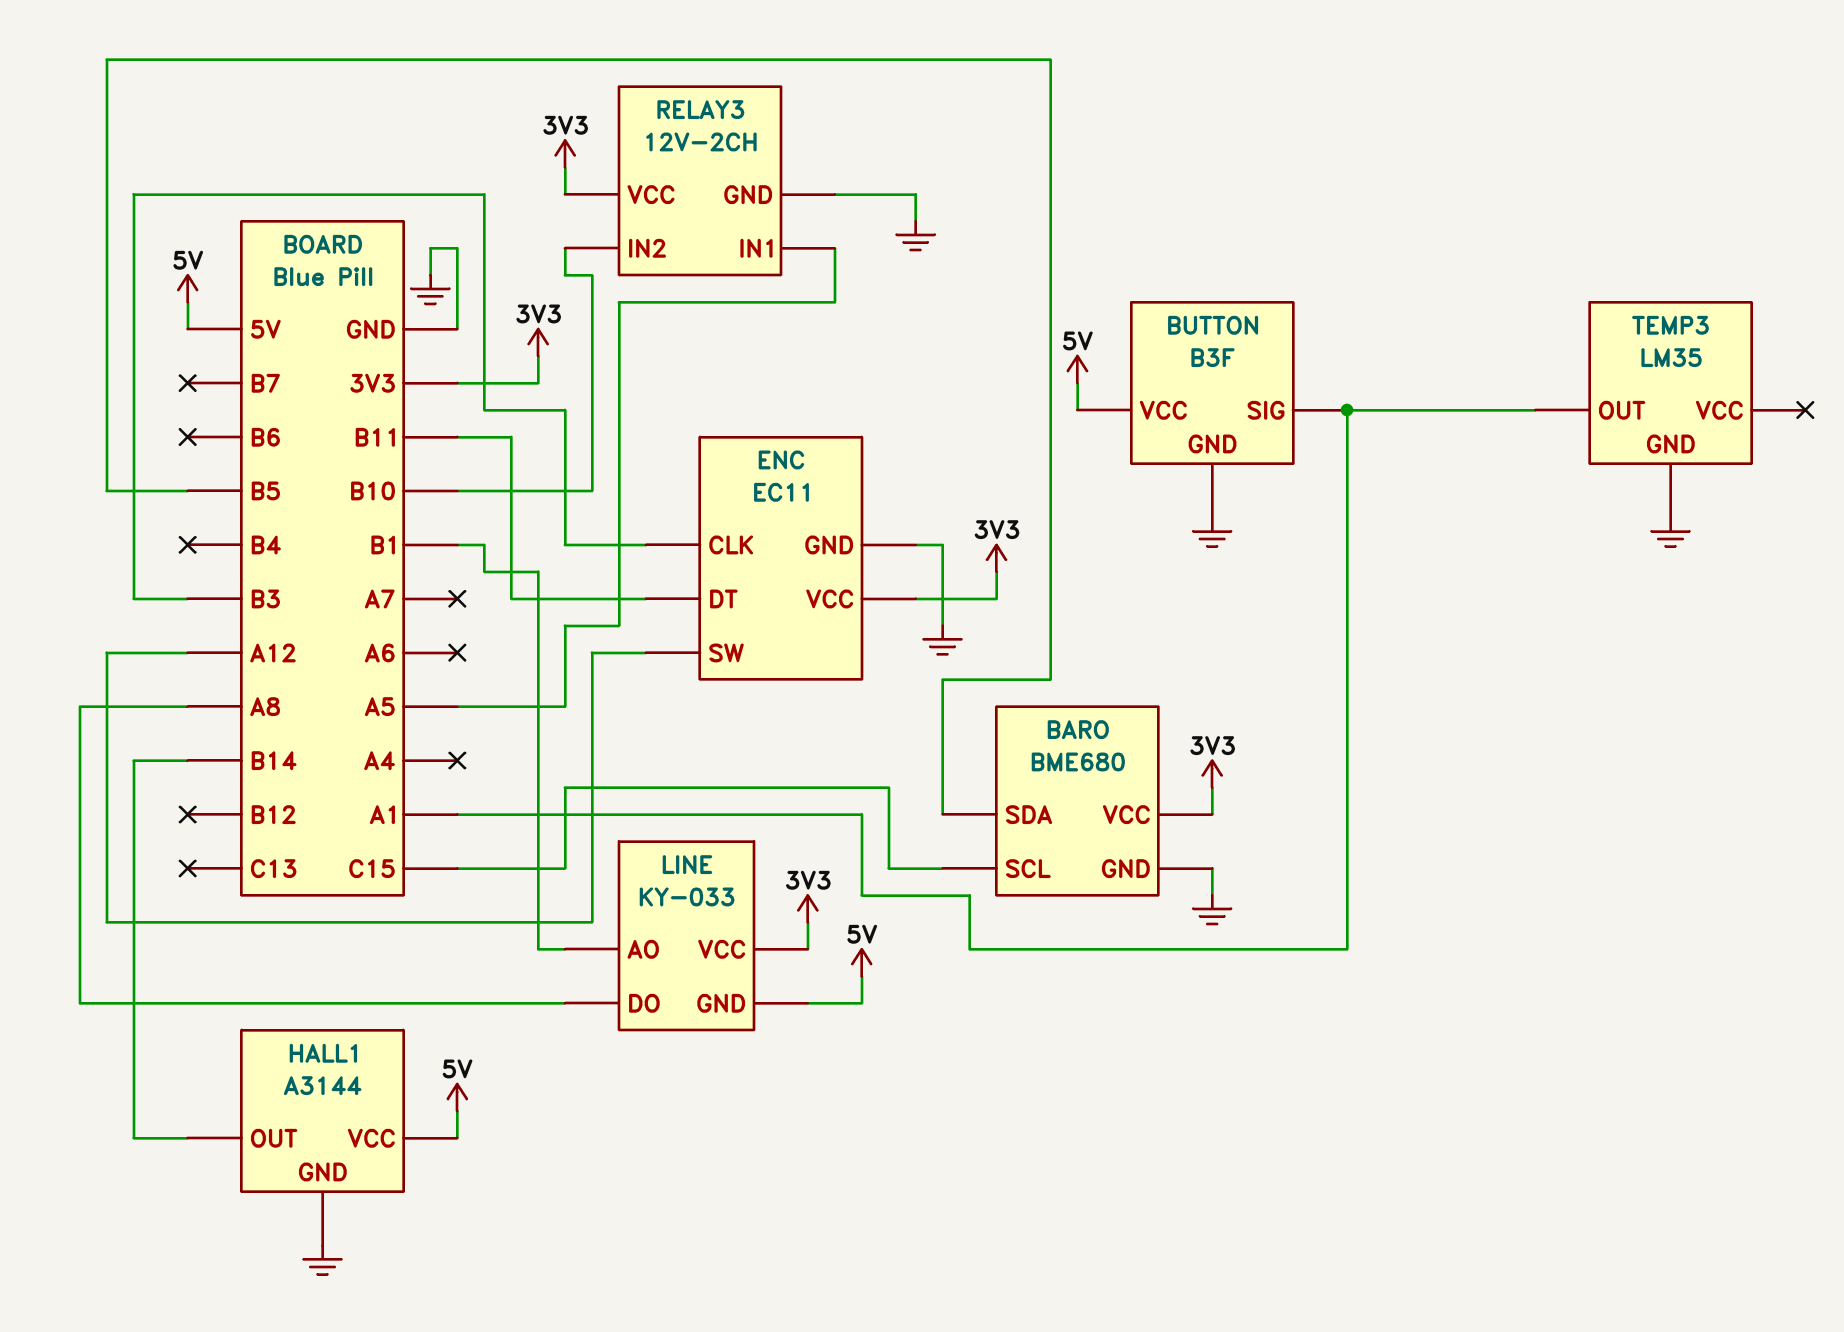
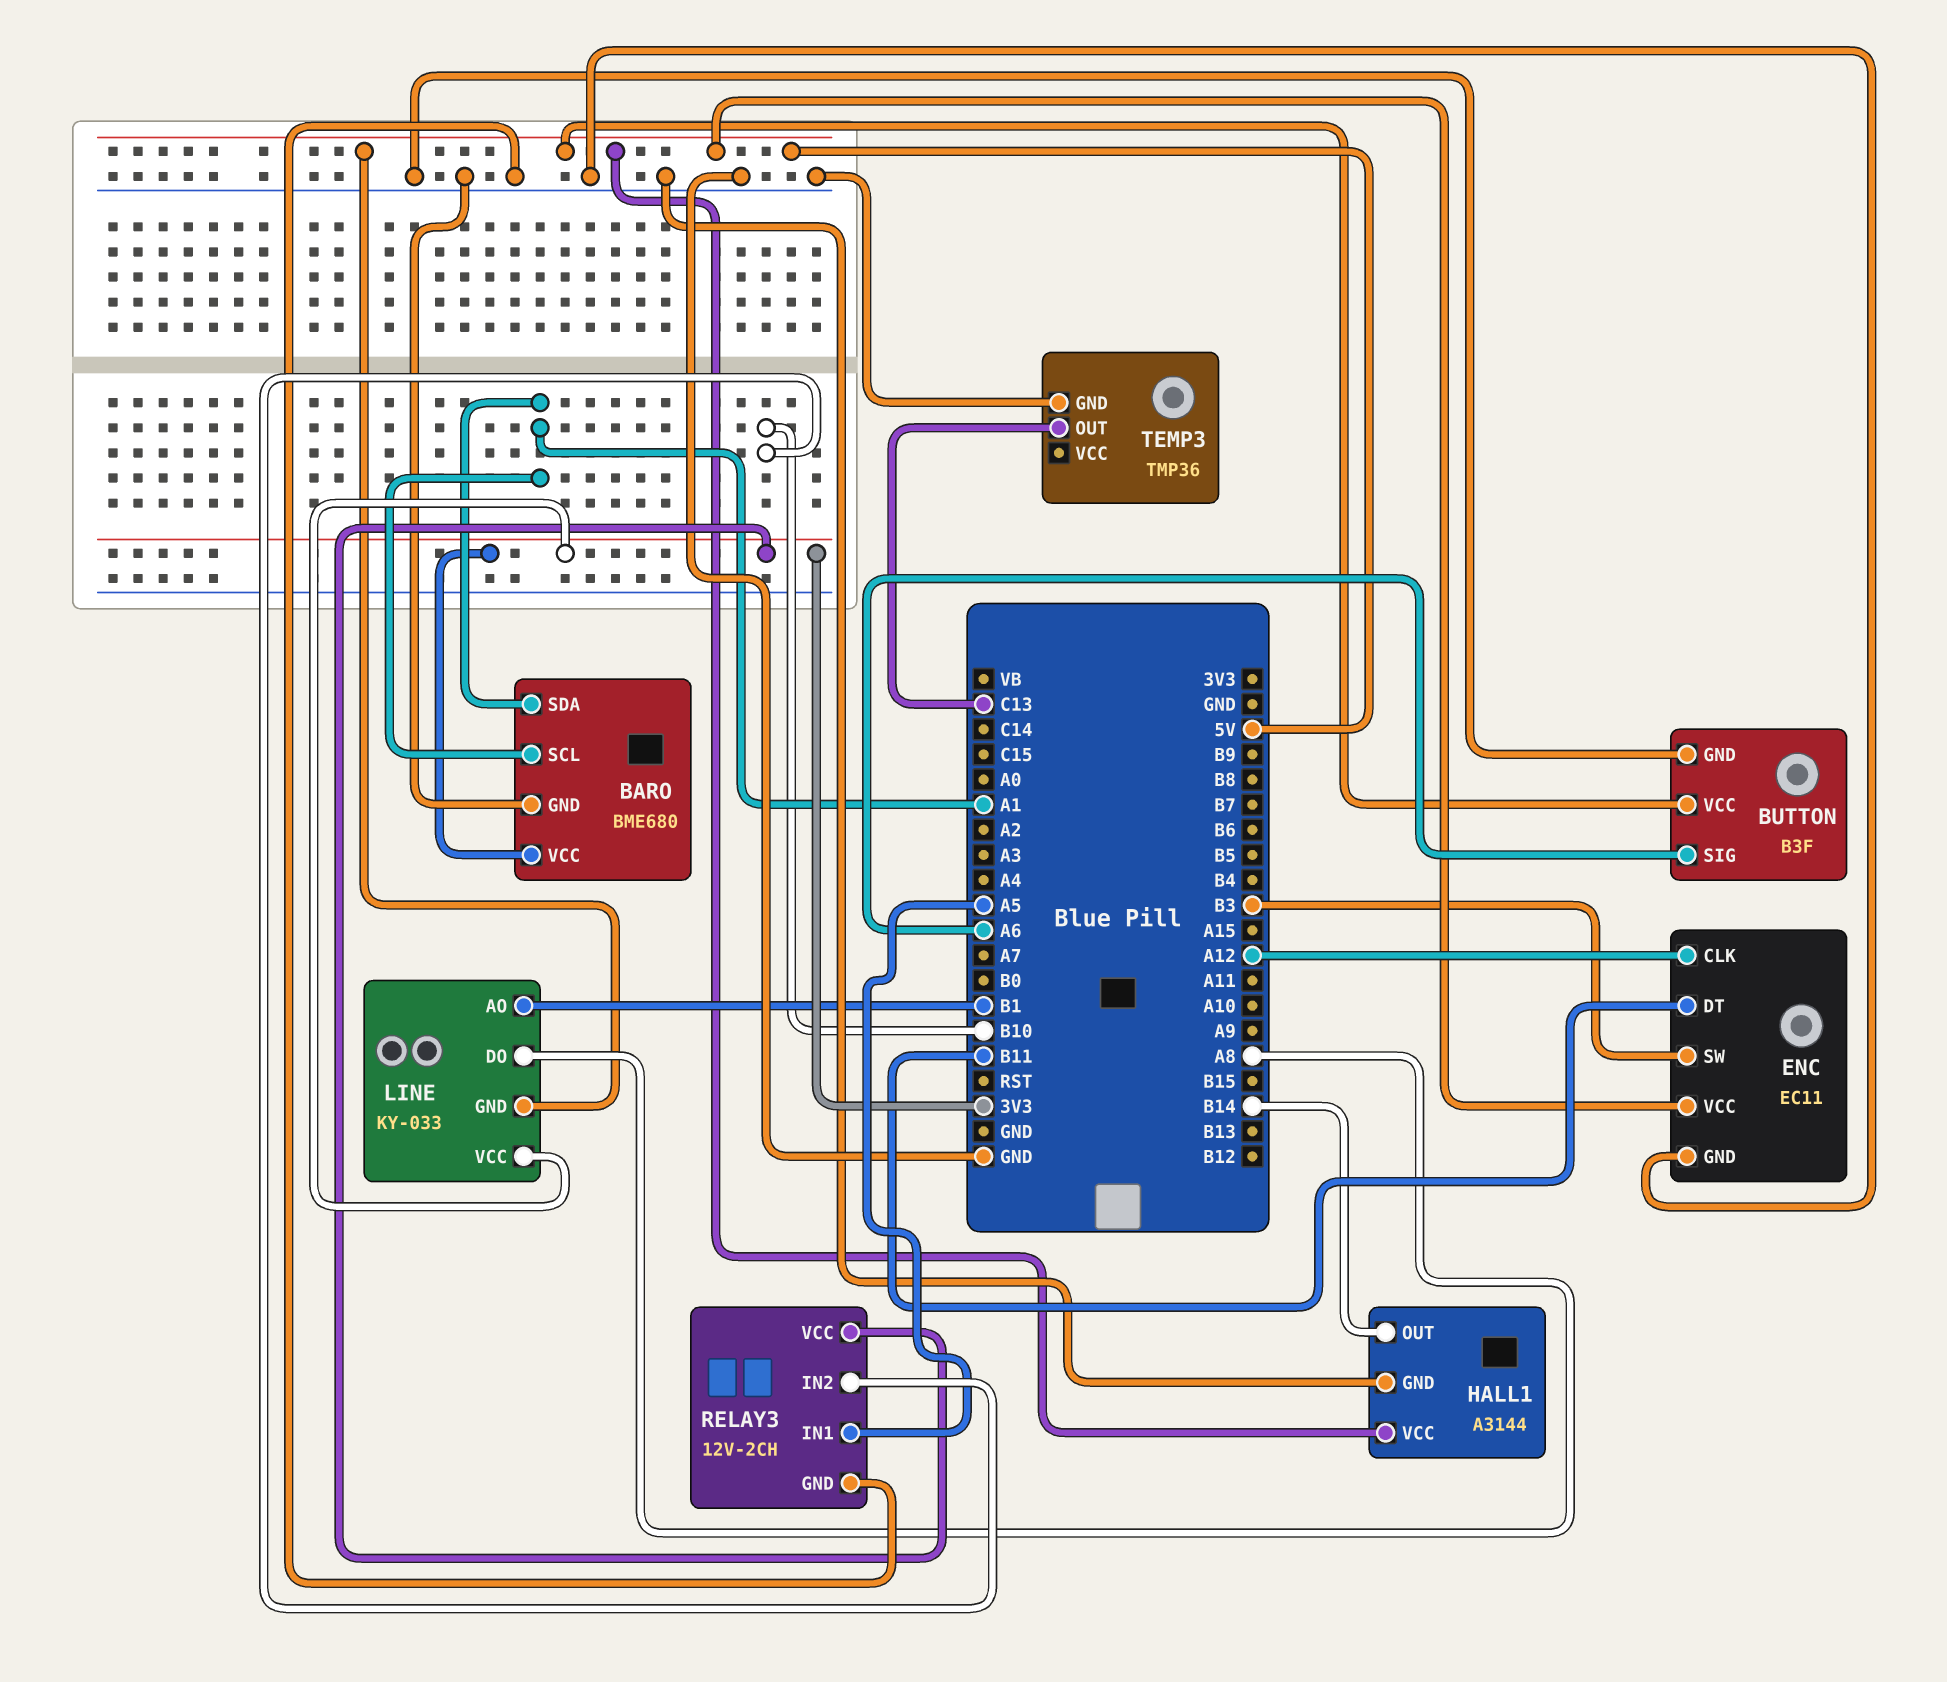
BARO pin SCL: C15 -> A1
BARO pin SDA: B5 -> A1
BUTTON pin SIG: A1 -> A6
ENC pin CLK: B3 -> A12
ENC pin SW: A12 -> B3
ENC pin VCC: 3V3 -> 5V
TEMP3: LM35 -> TMP36
TEMP3 pin OUT: A1 -> C13

